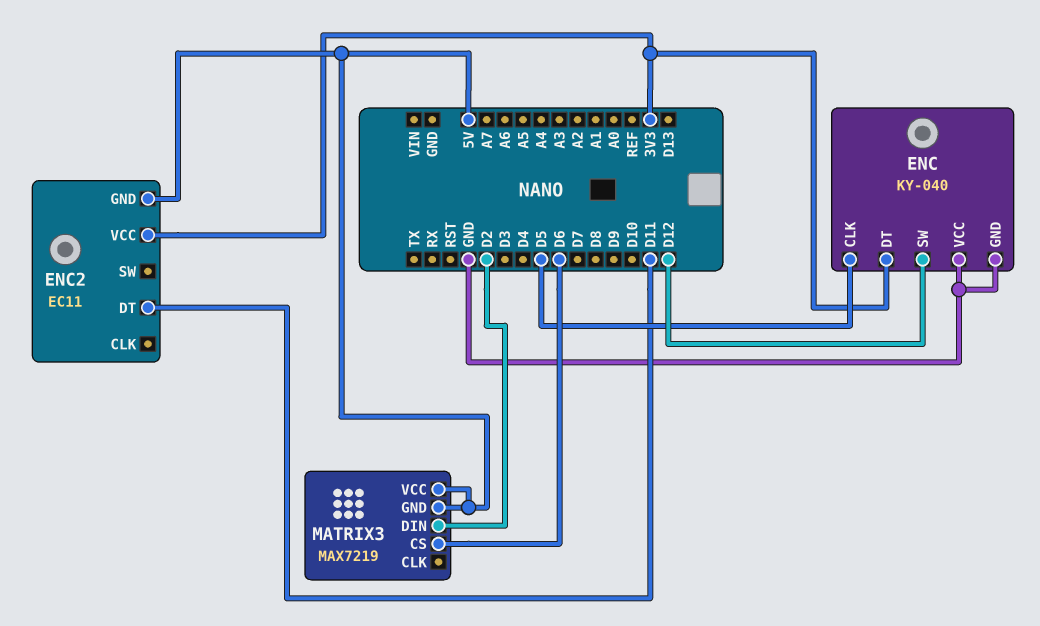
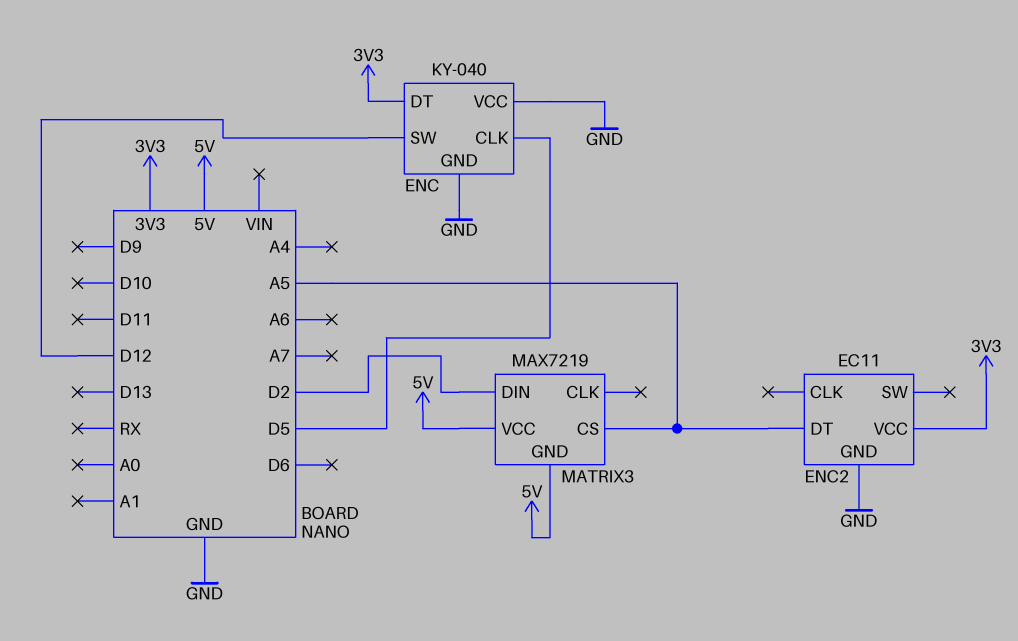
ENC2 pin DT: D11 -> A5
ENC2 pin GND: 5V -> GND
MATRIX3 pin CS: D6 -> A5

